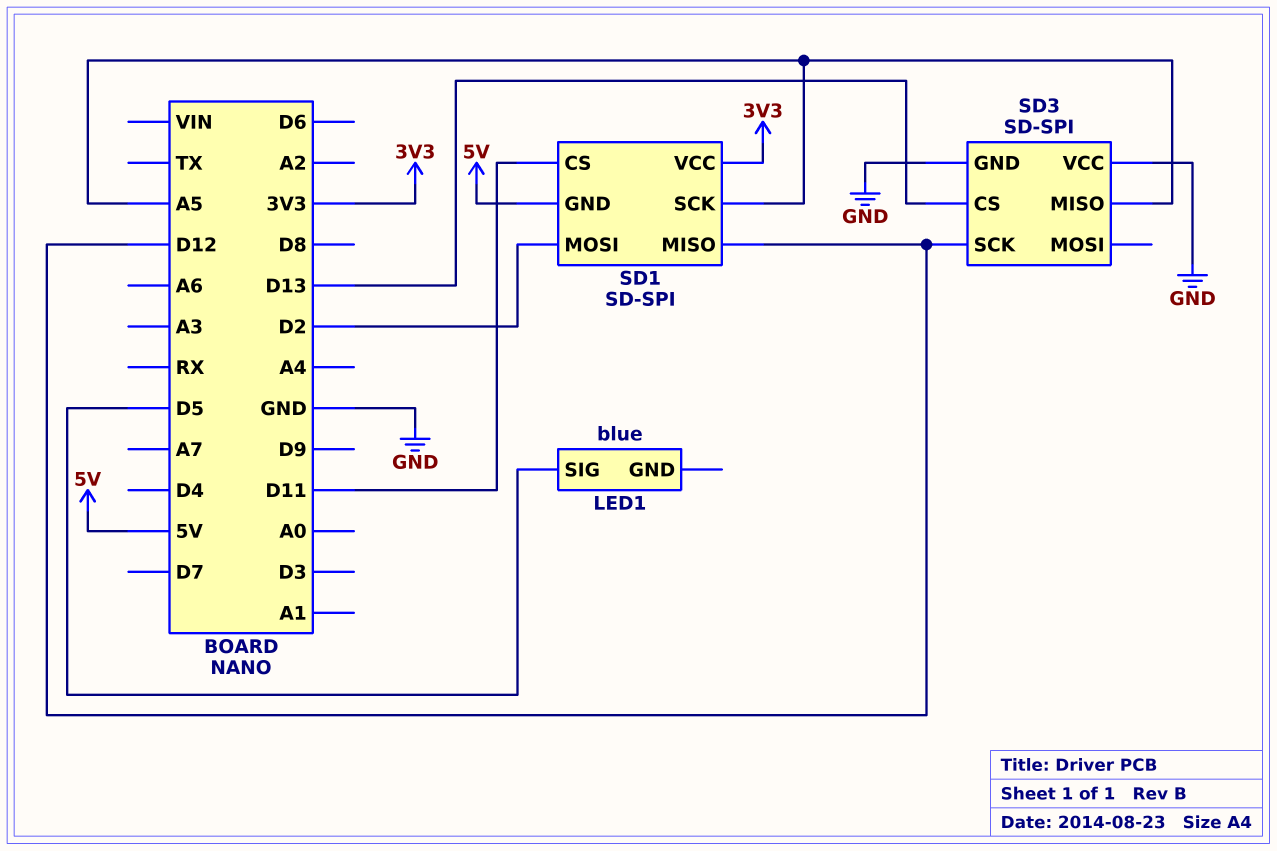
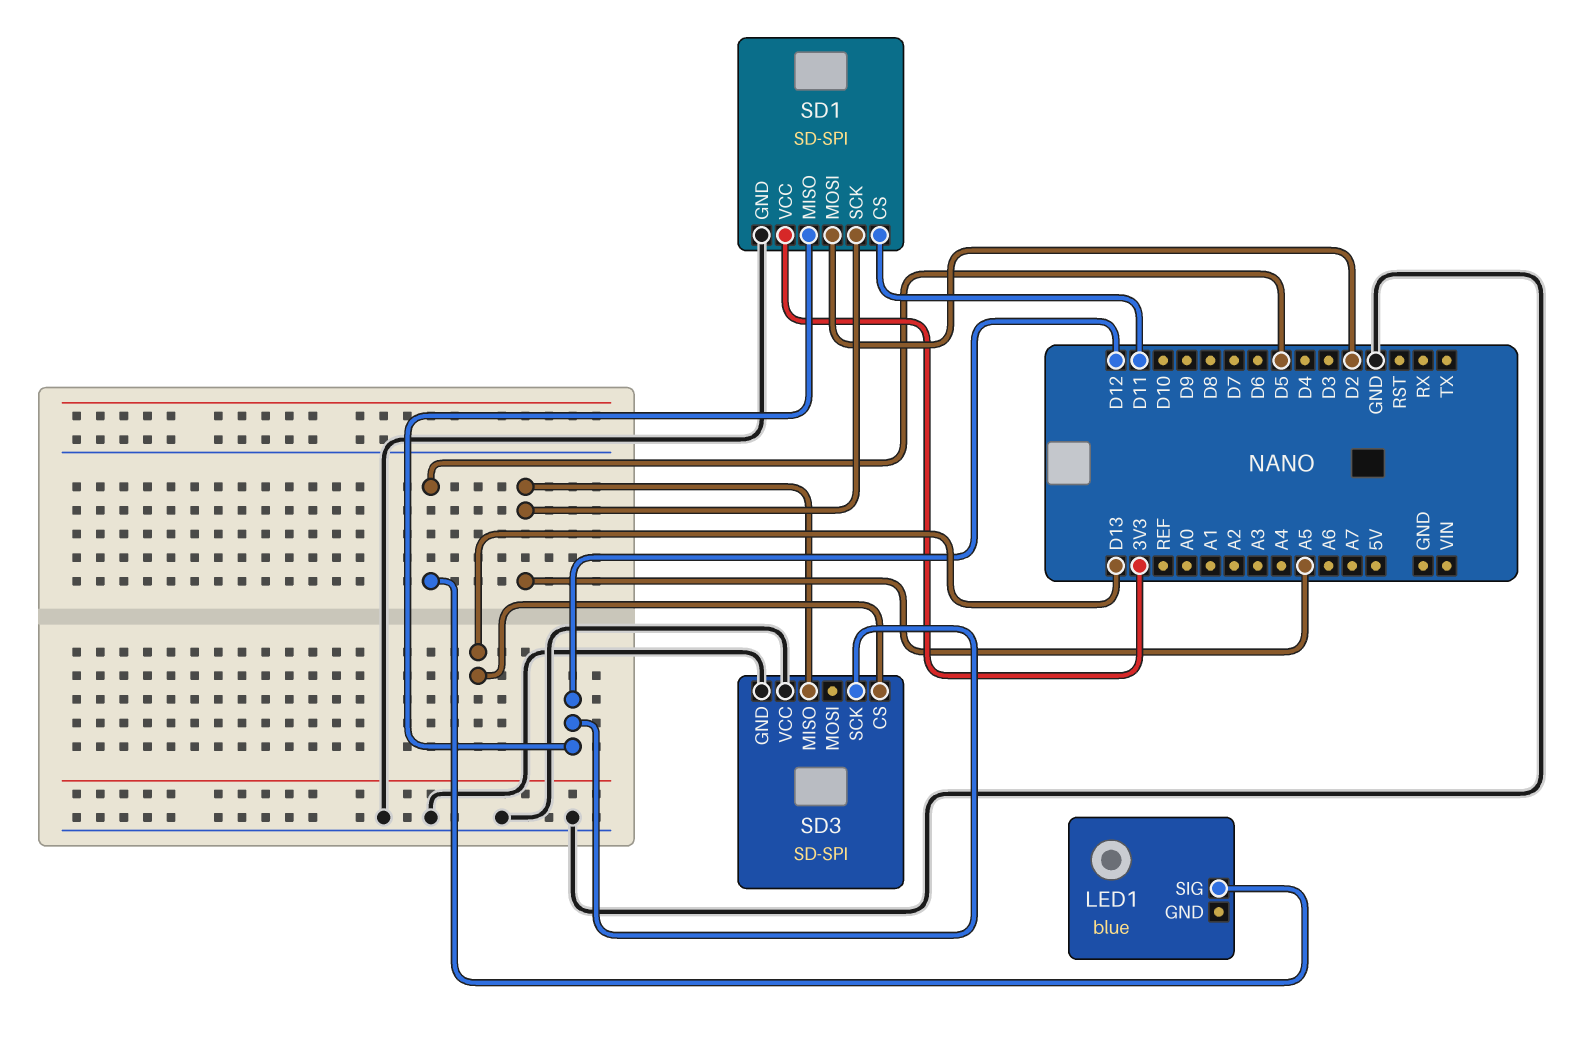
SD1 pin GND: 5V -> GND

